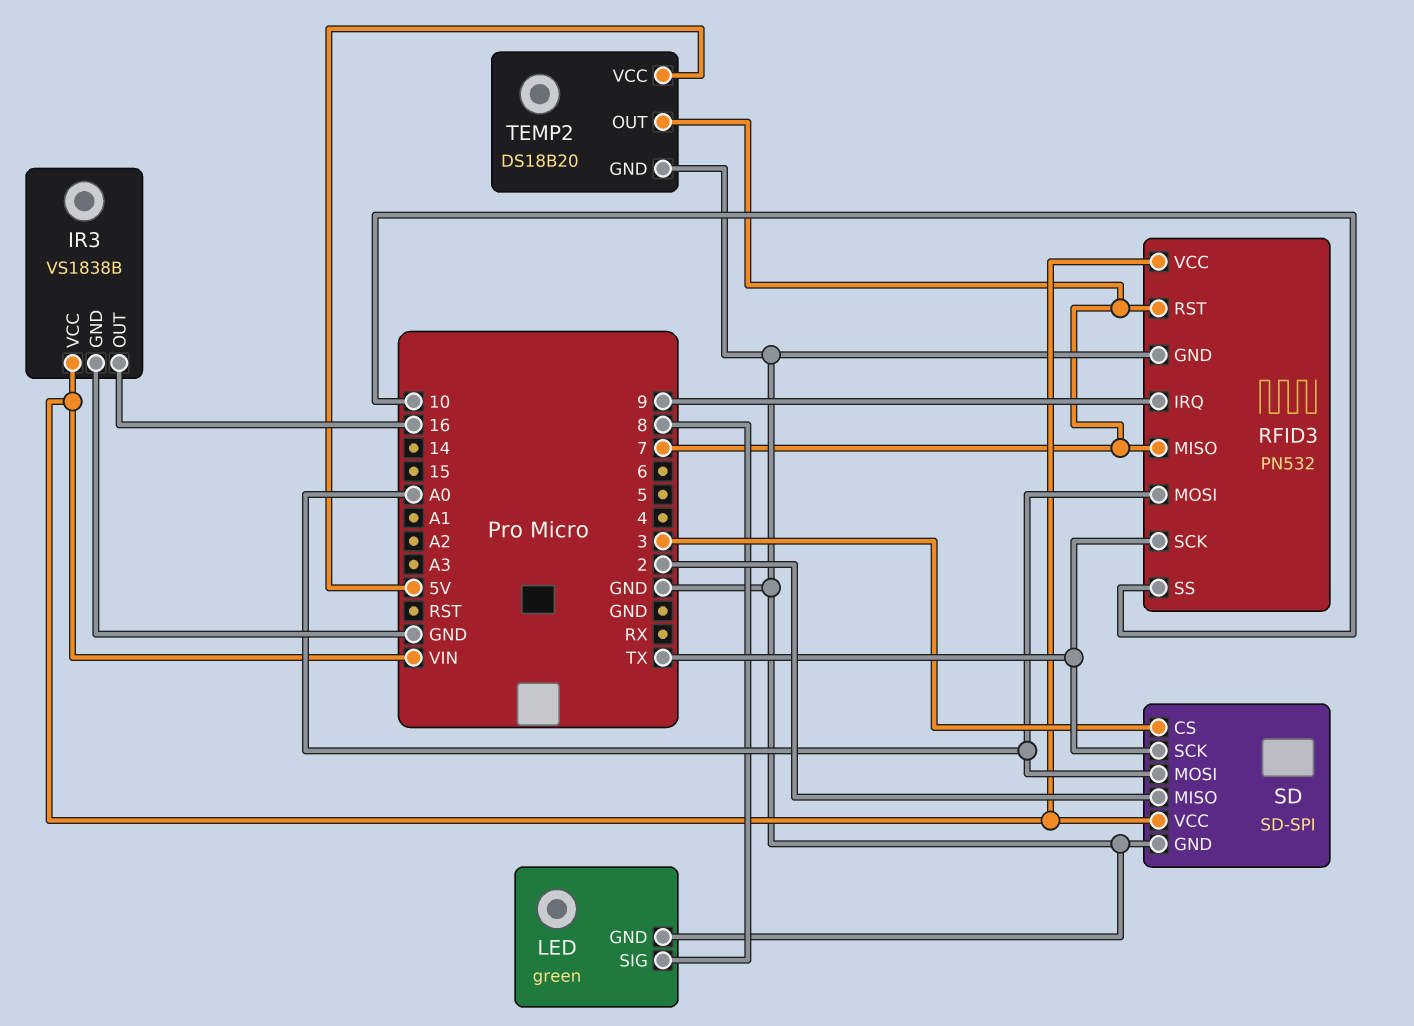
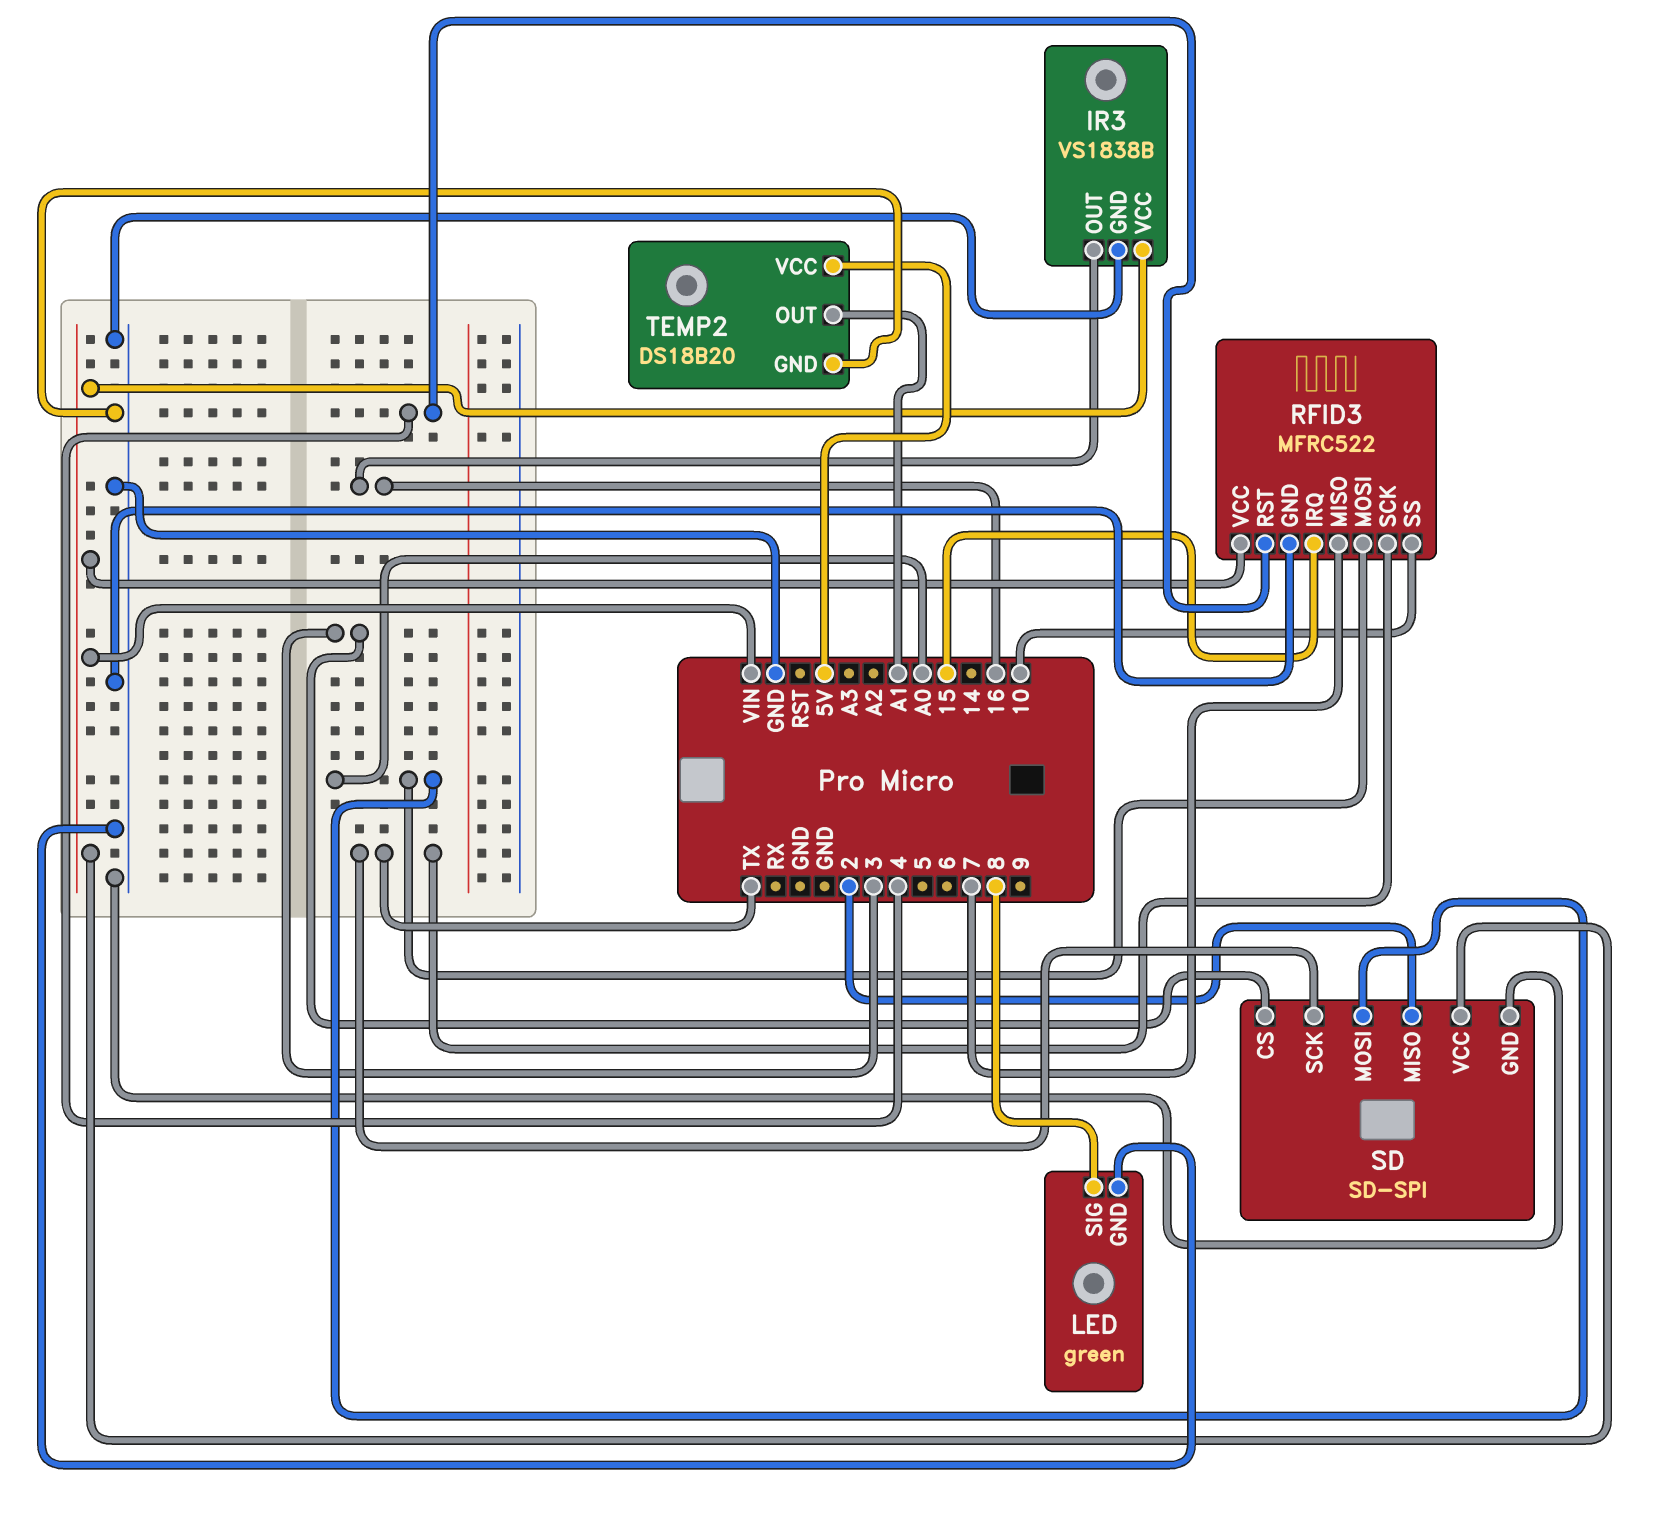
RFID3: PN532 -> MFRC522
RFID3 pin IRQ: 9 -> 15
RFID3 pin RST: 7 -> 4
TEMP2 pin OUT: 7 -> A1

